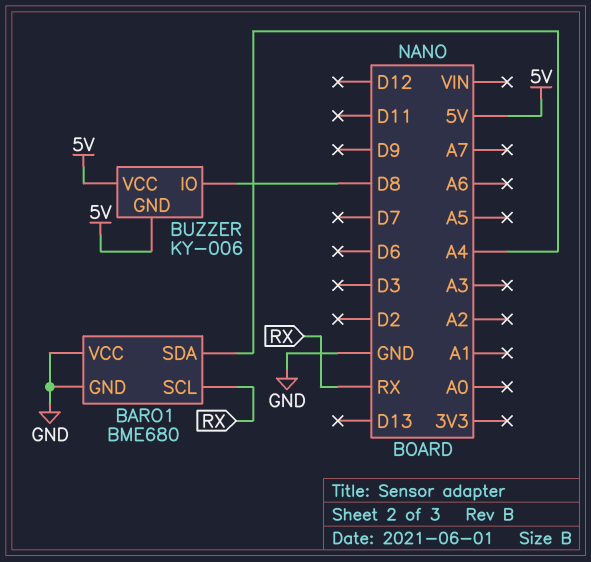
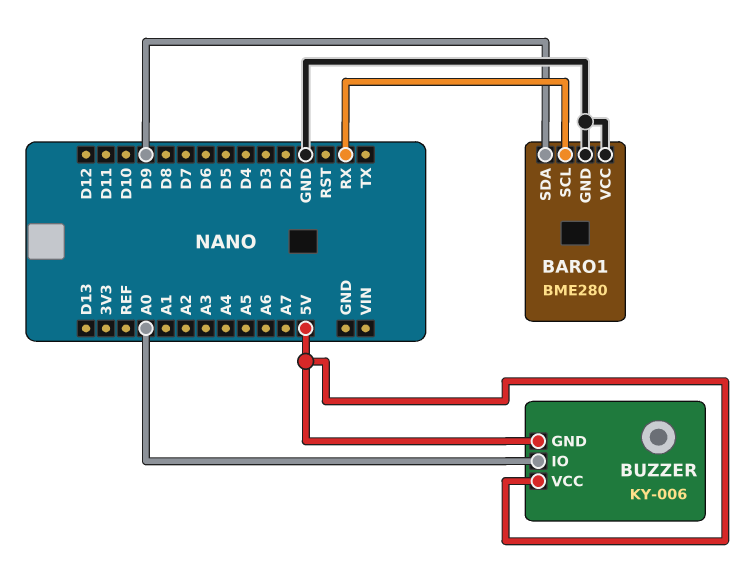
BARO1: BME680 -> BME280
BARO1 pin SDA: A4 -> D9
BUZZER pin IO: D8 -> A0

